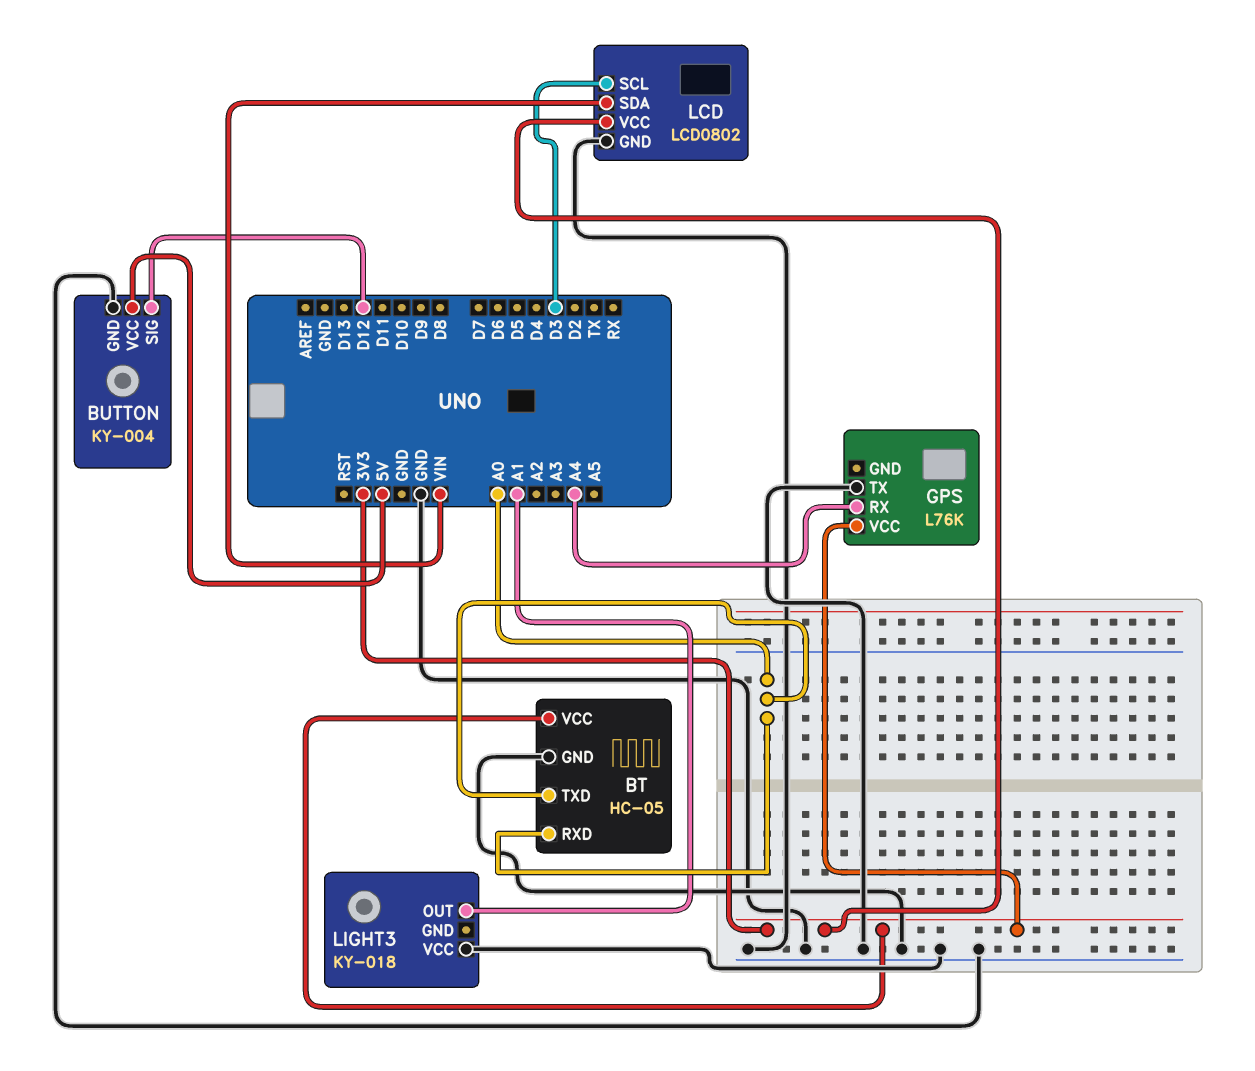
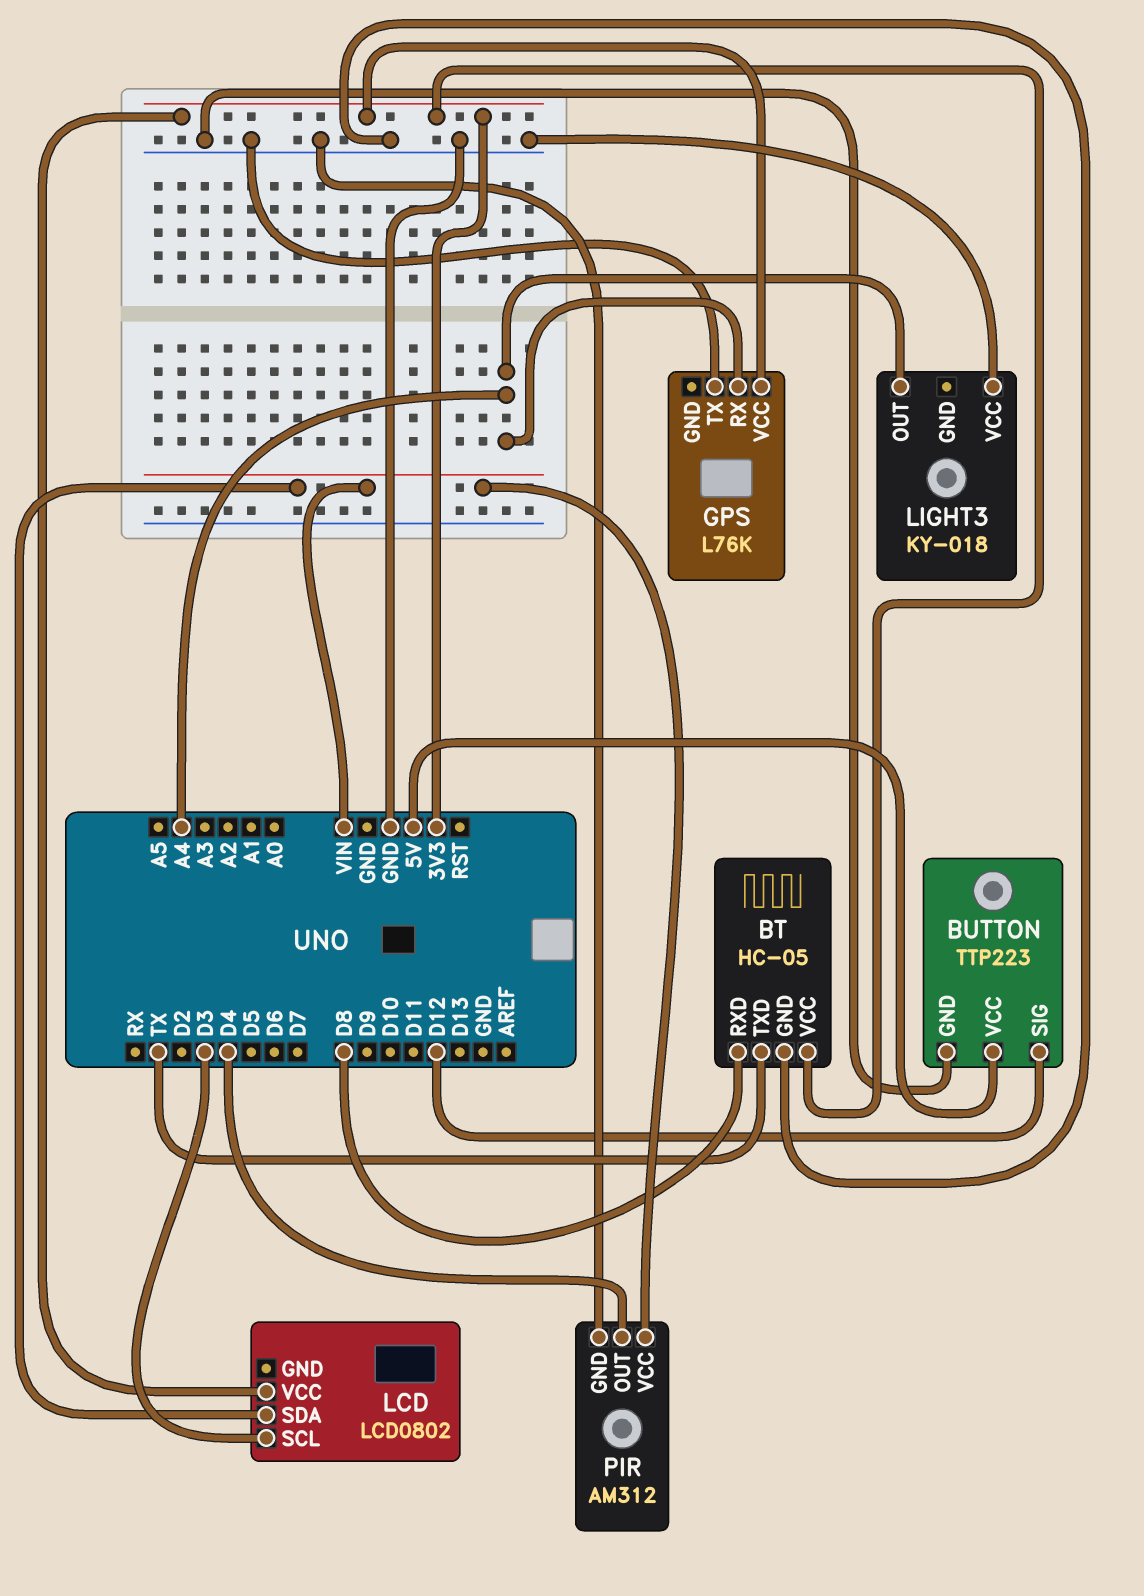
BT pin RXD: A0 -> D8
BT pin TXD: A0 -> TX
BUTTON: KY-004 -> TTP223
LCD pin GND: GND -> none
LIGHT3 pin OUT: A1 -> A4
PIR: none -> AM312
PIR pin GND: none -> GND
PIR pin OUT: none -> D4
PIR pin VCC: none -> VIN

